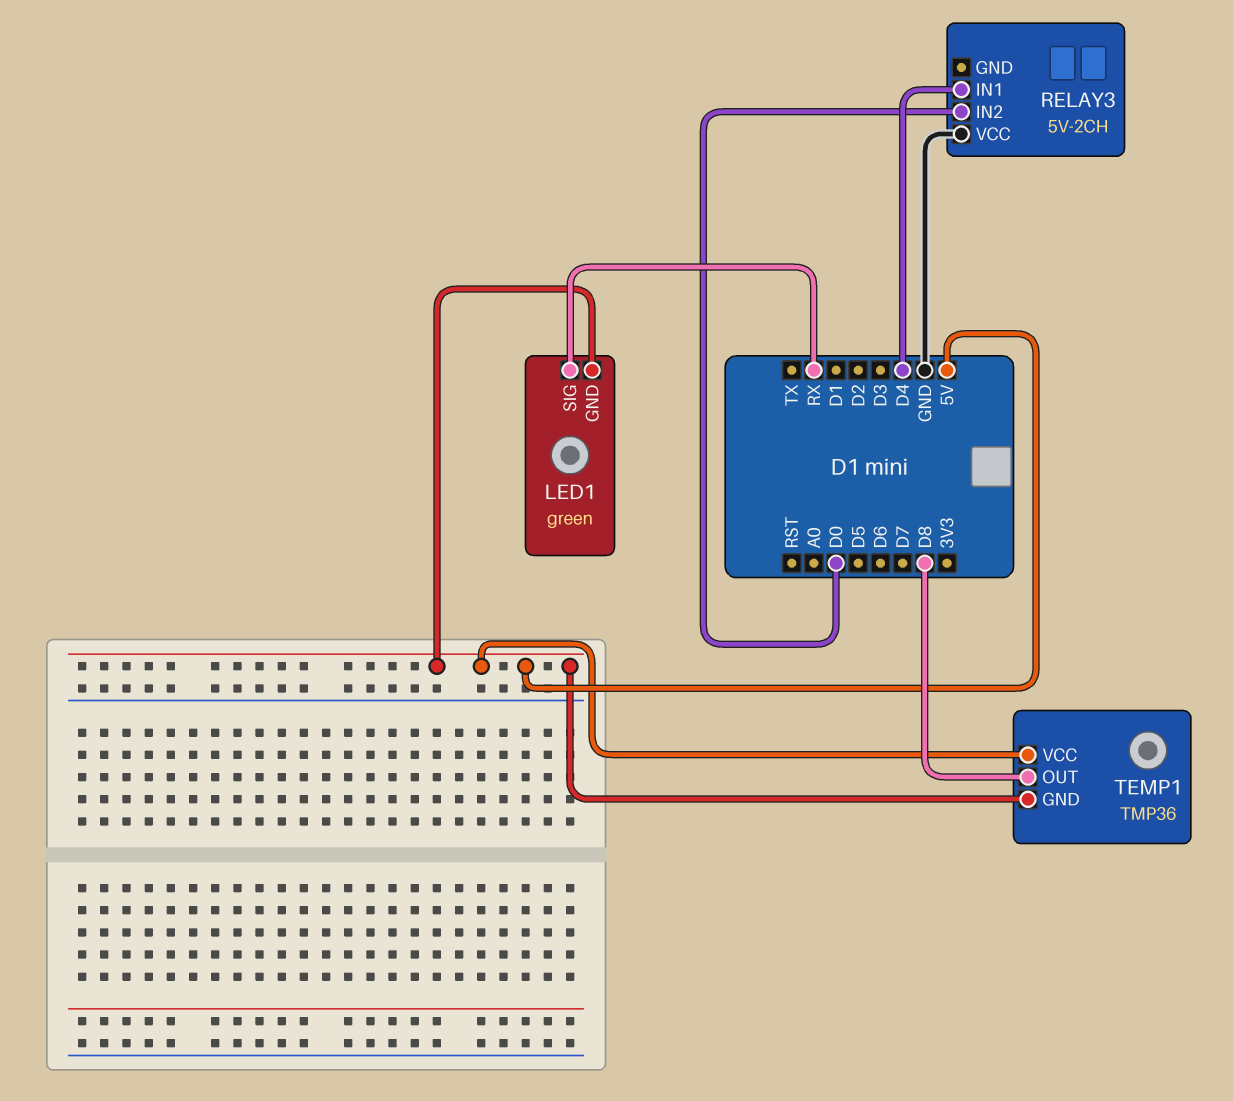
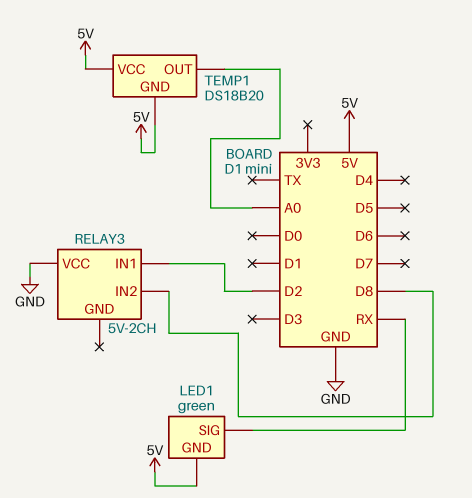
RELAY3 pin IN1: D4 -> D2
RELAY3 pin IN2: D0 -> D8
TEMP1: TMP36 -> DS18B20
TEMP1 pin OUT: D8 -> A0

